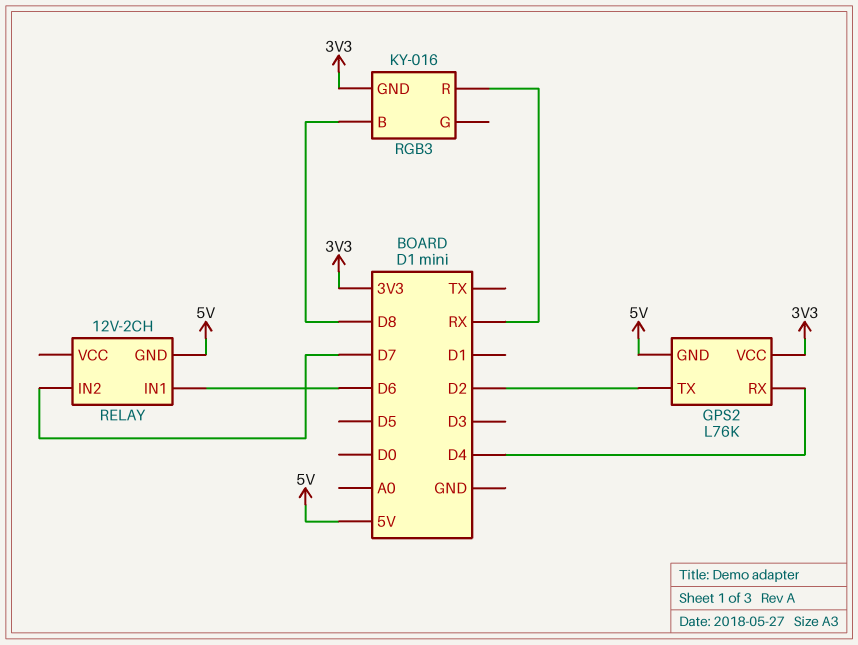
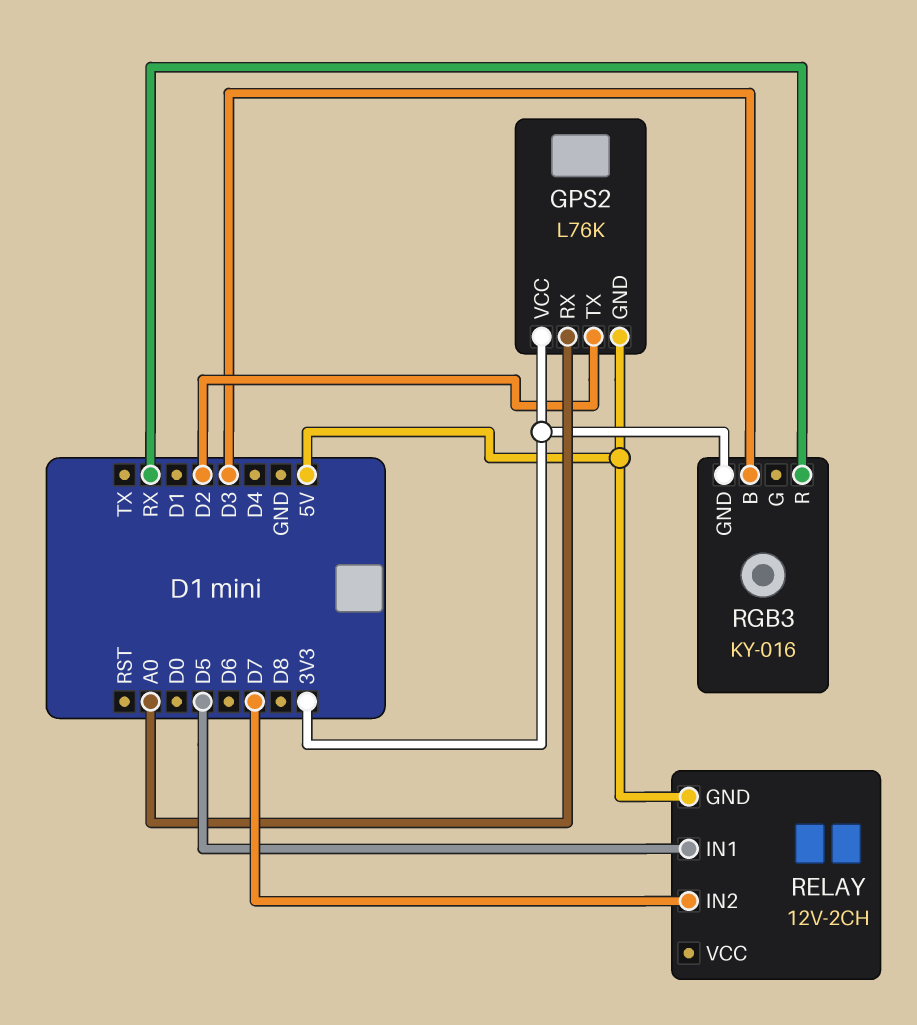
GPS2 pin RX: D4 -> A0
RELAY pin IN1: D6 -> D5
RGB3 pin B: D8 -> D3

